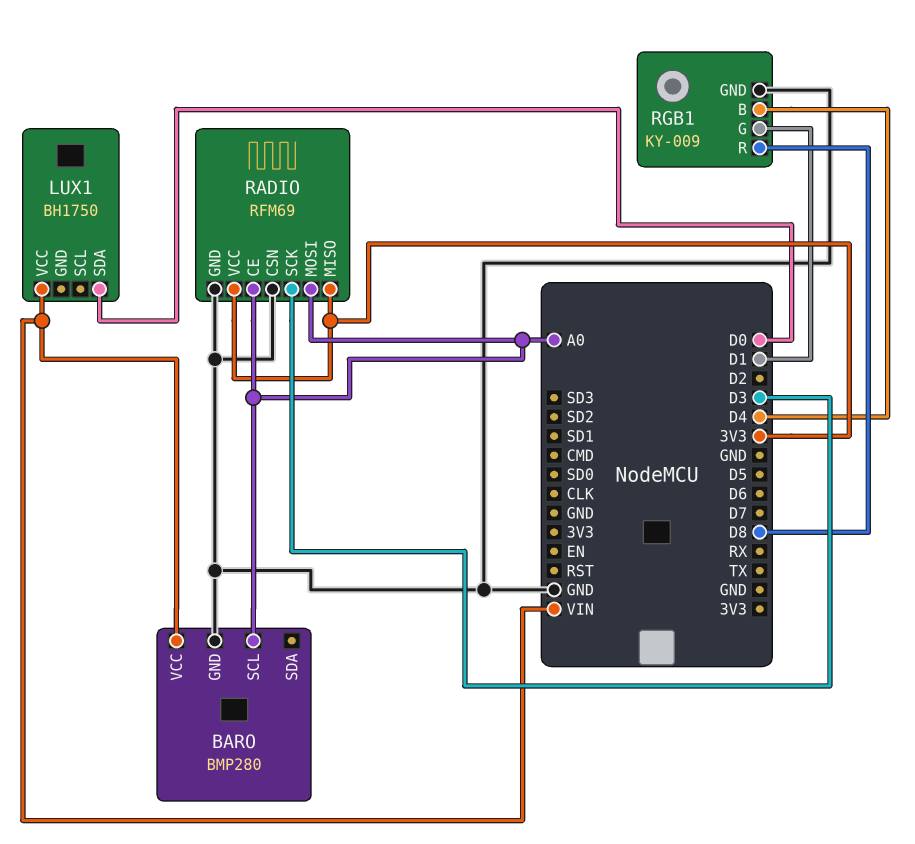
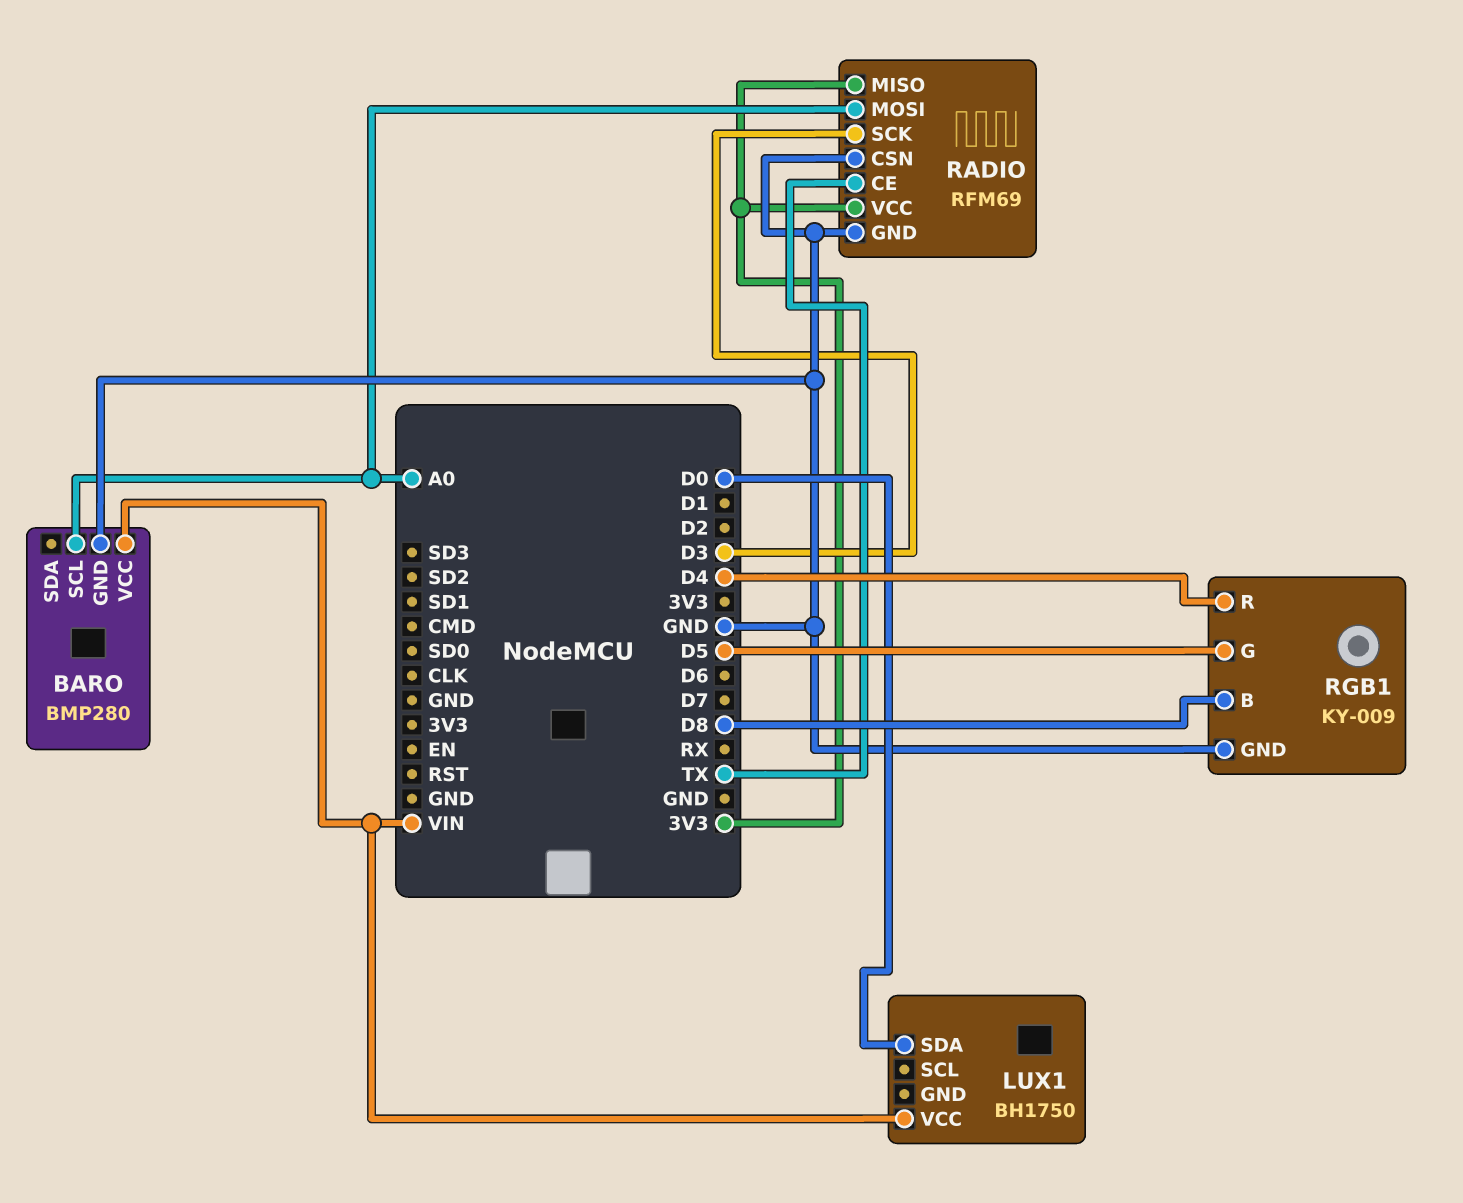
RADIO pin CE: A0 -> TX
RGB1 pin B: D4 -> D8
RGB1 pin G: D1 -> D5
RGB1 pin R: D8 -> D4

